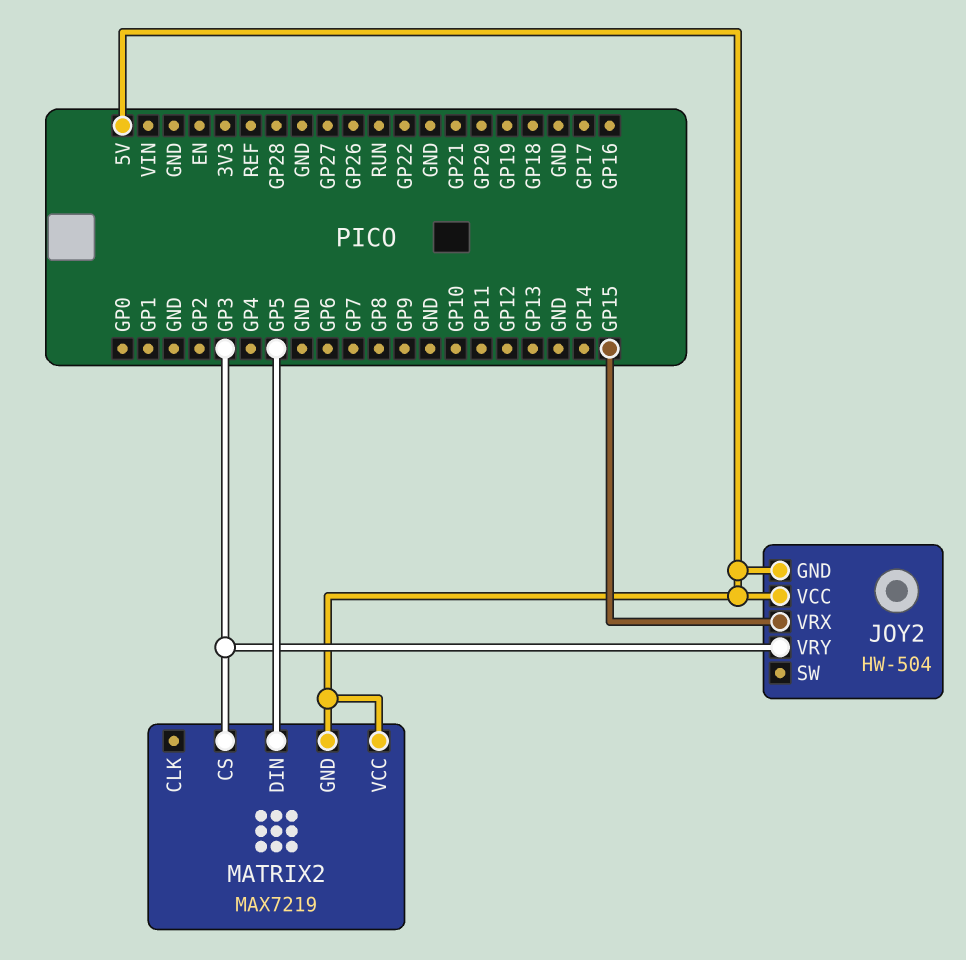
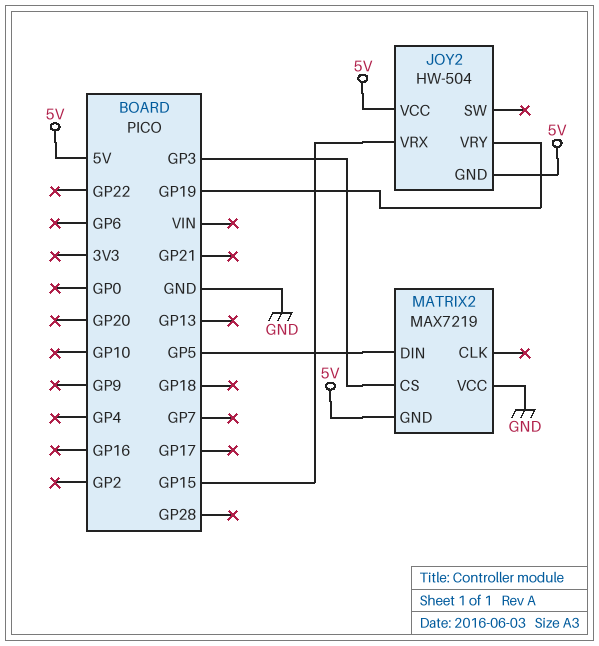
JOY2 pin VRY: GP3 -> GP19
MATRIX2 pin VCC: 5V -> GND

